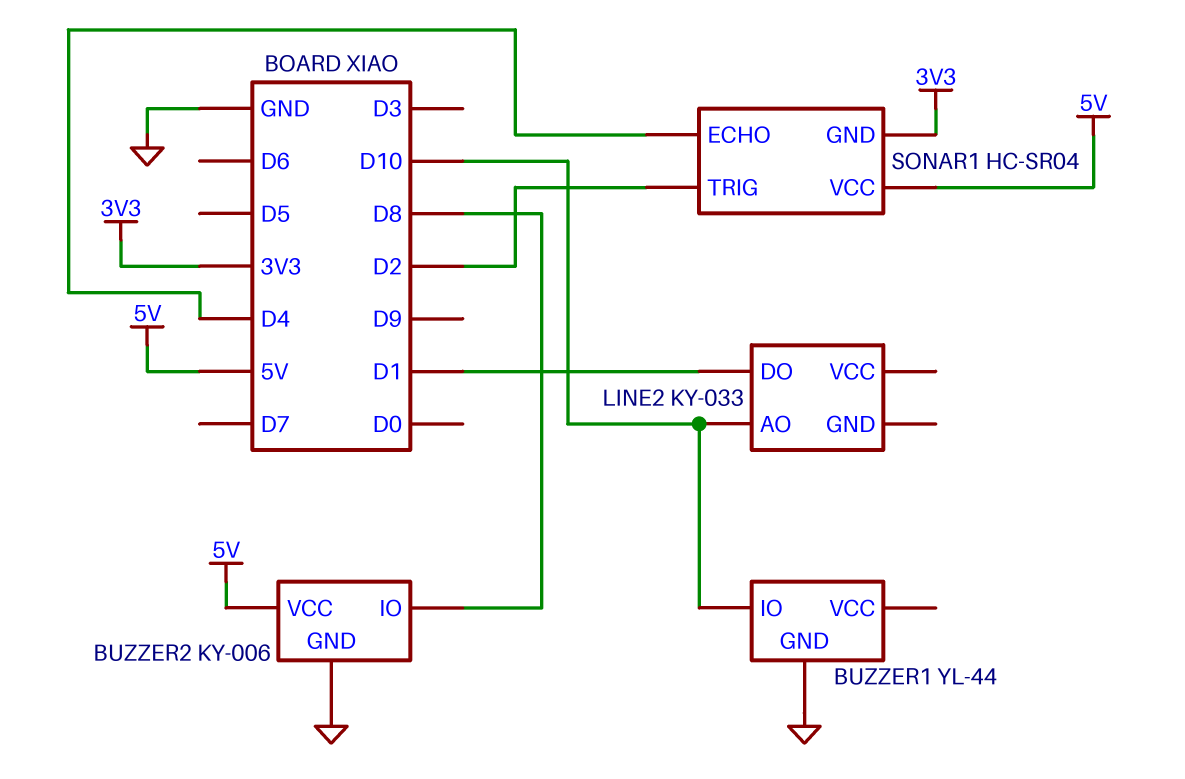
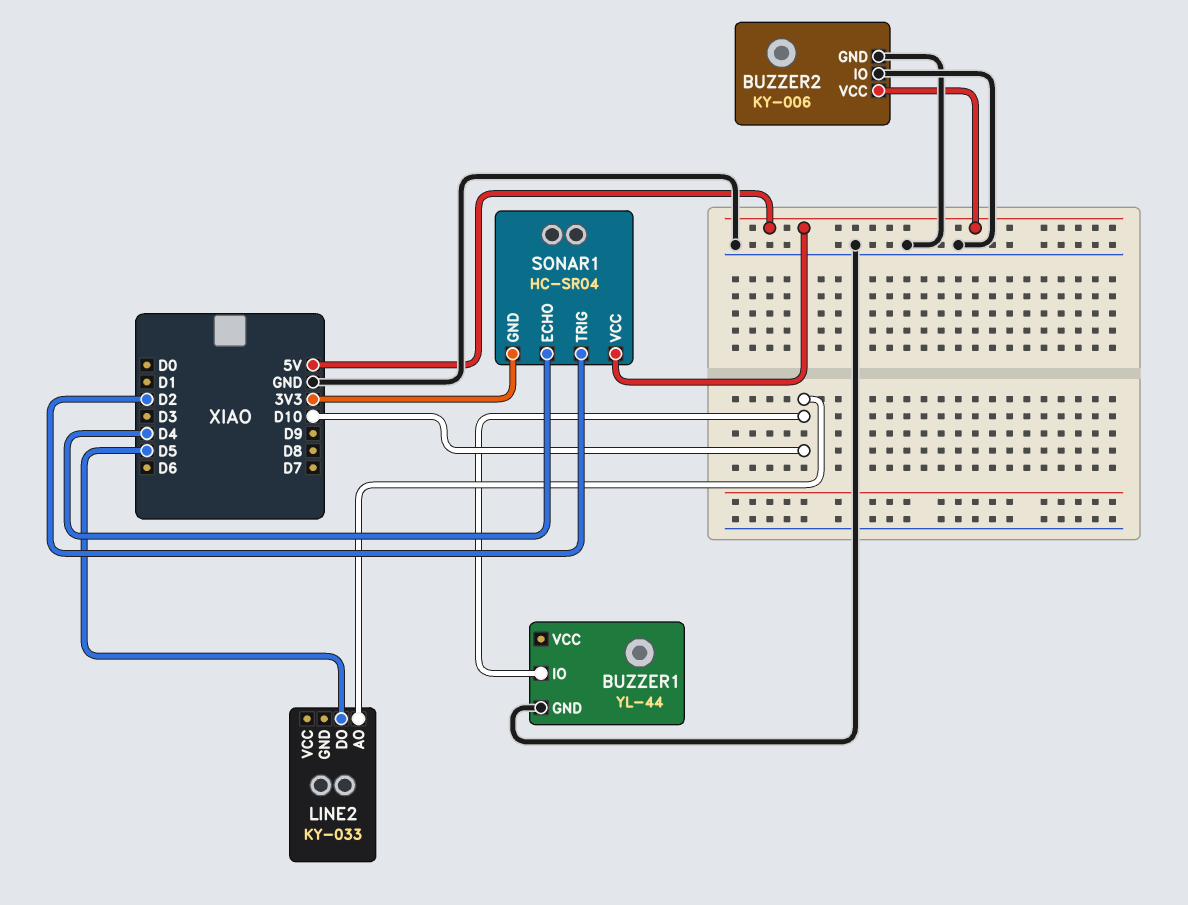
BUZZER2 pin IO: D8 -> GND
LINE2 pin DO: D1 -> D5

